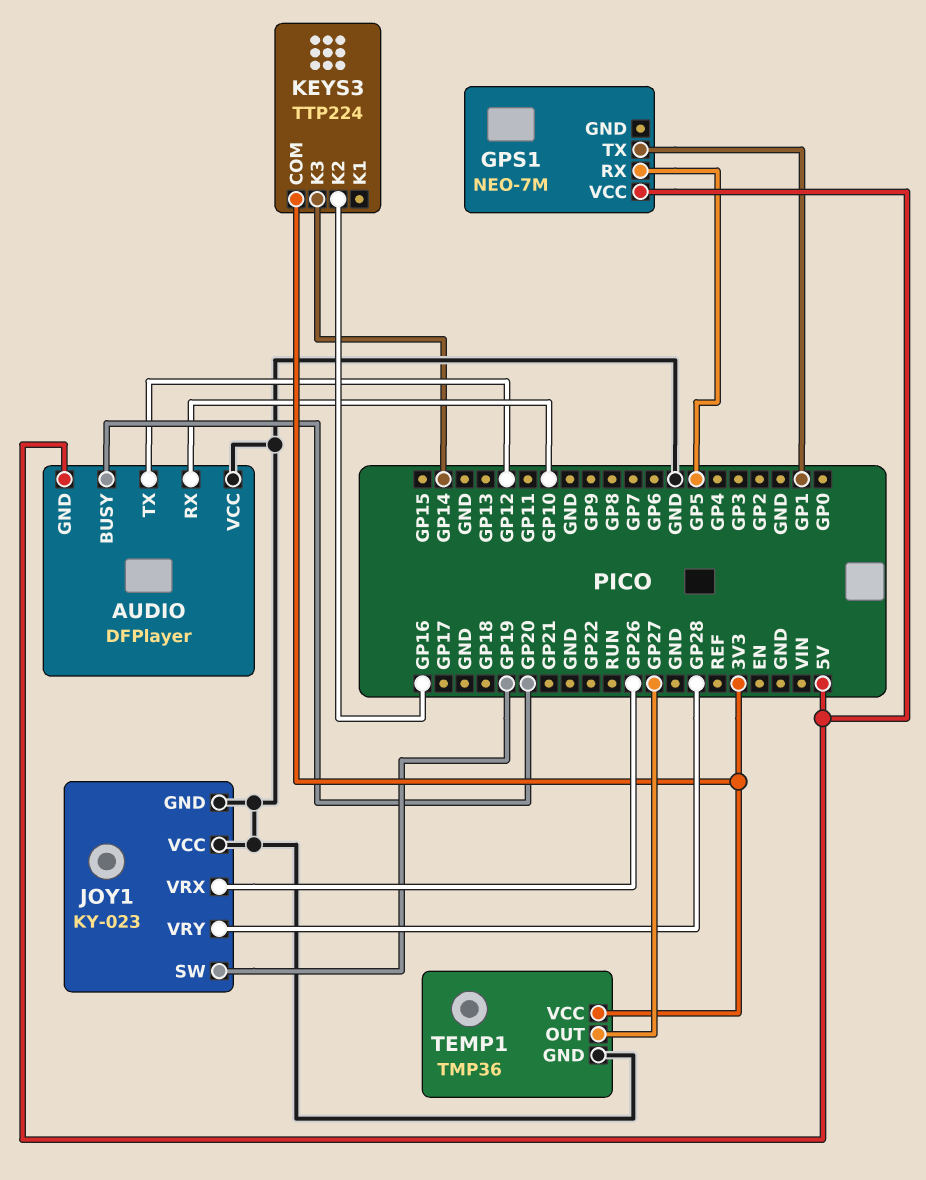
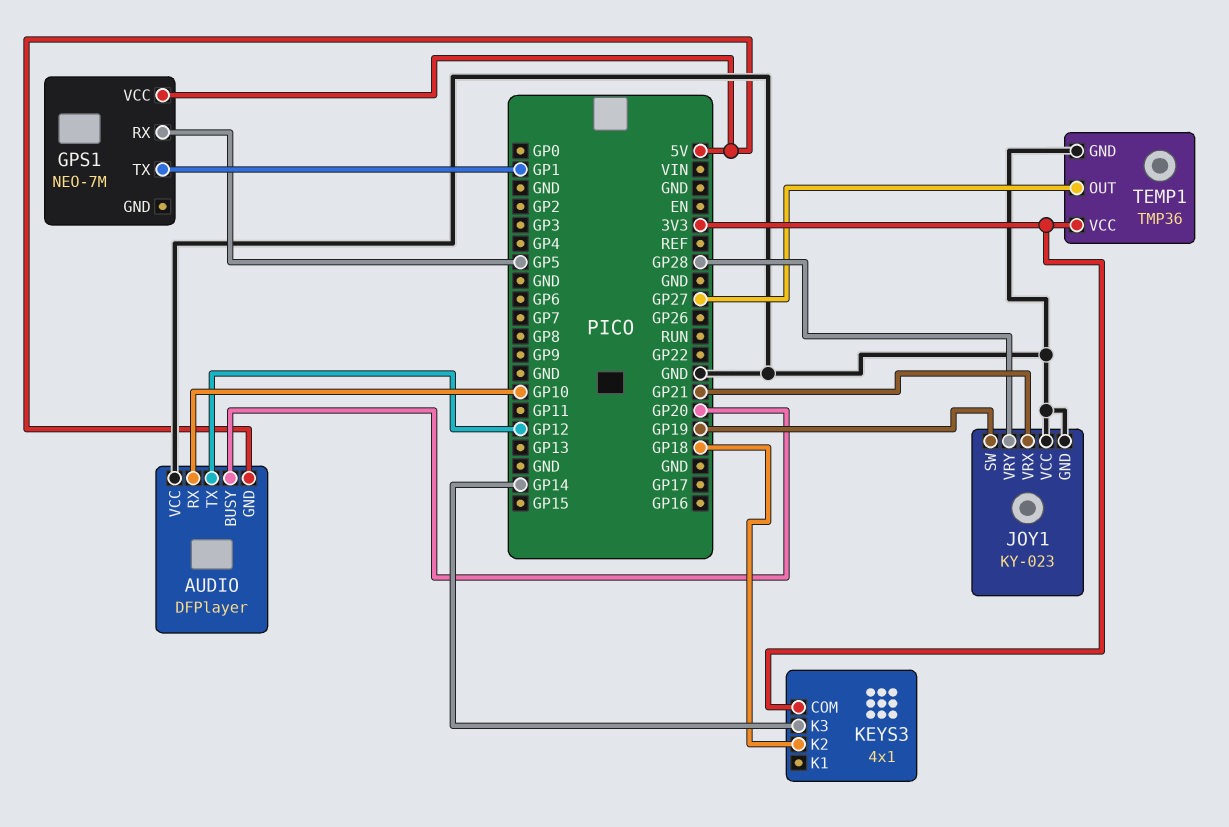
JOY1 pin VRX: GP26 -> GP21
KEYS3: TTP224 -> 4x1
KEYS3 pin K2: GP16 -> GP18

